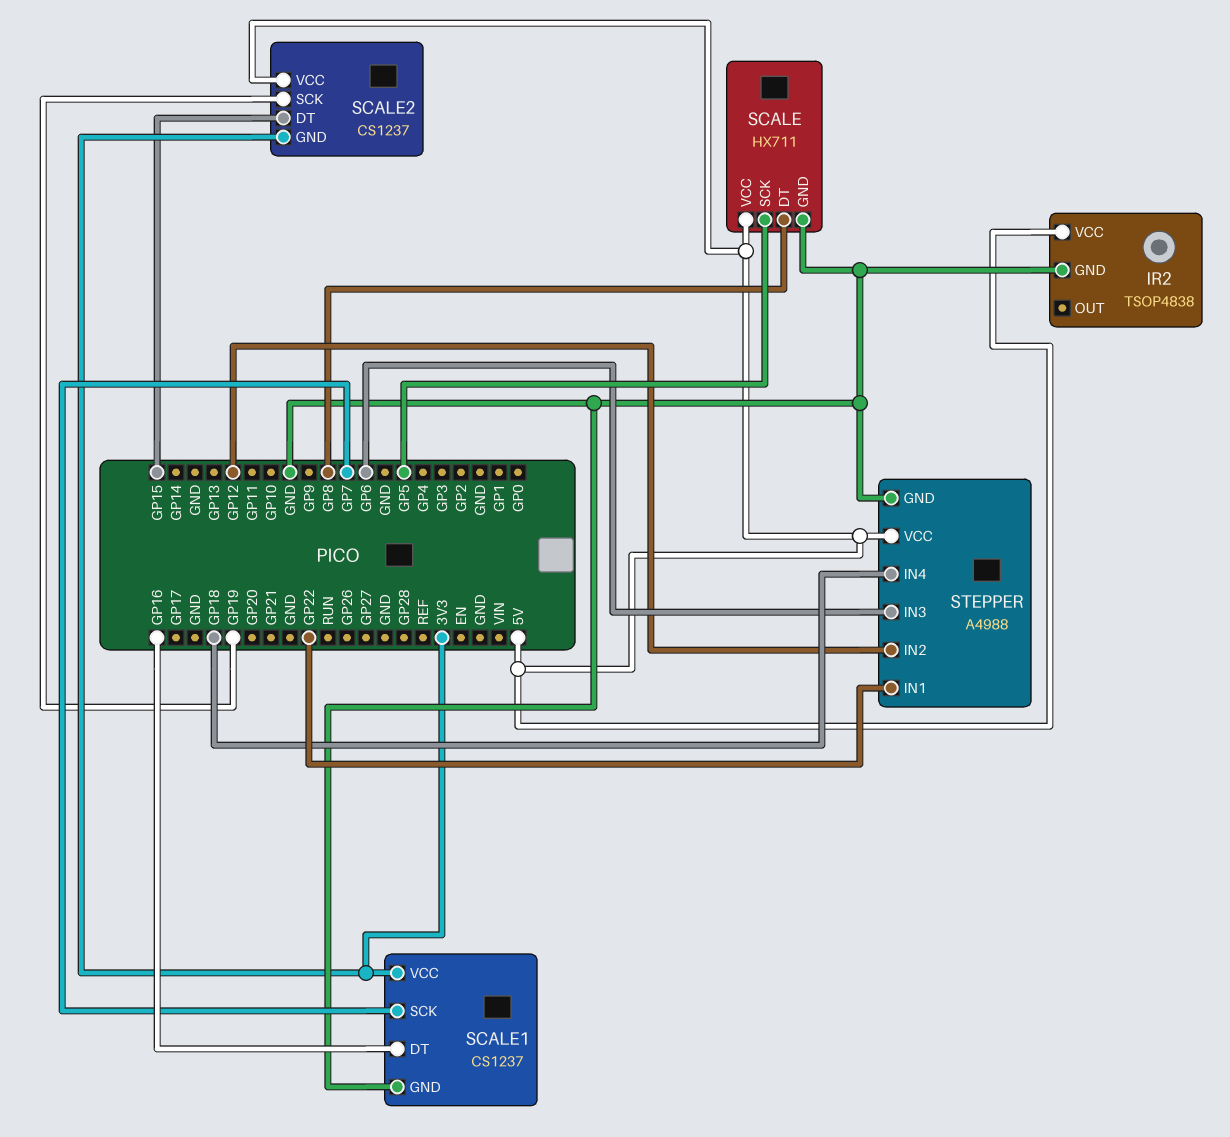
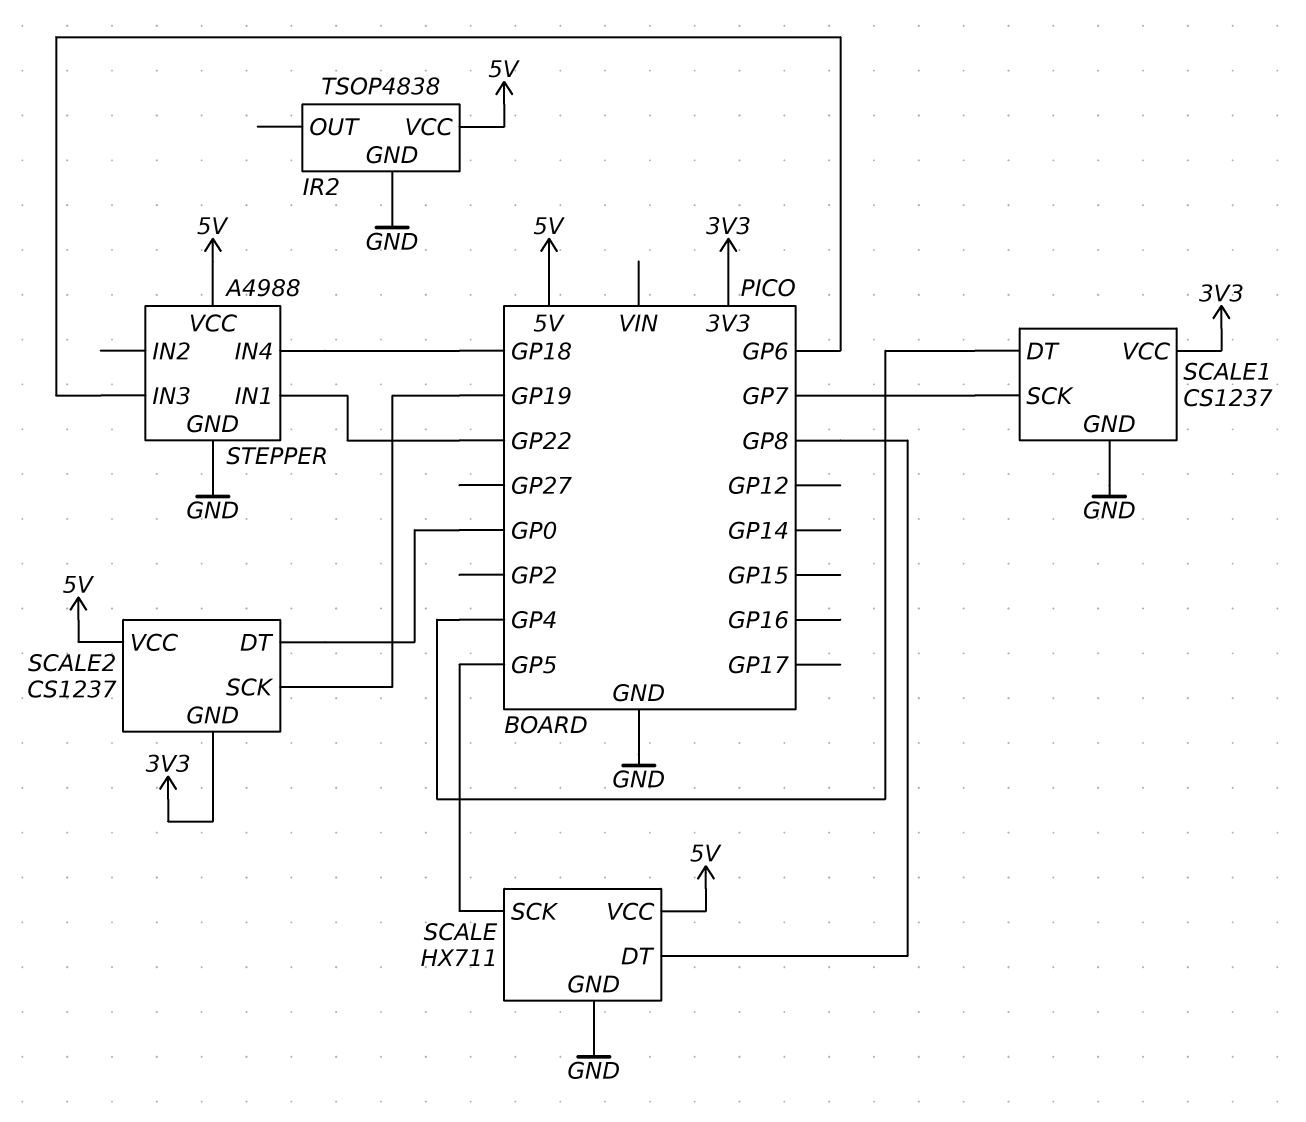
SCALE1 pin DT: GP16 -> GP4
SCALE2 pin DT: GP15 -> GP0
STEPPER pin IN2: GP12 -> none

